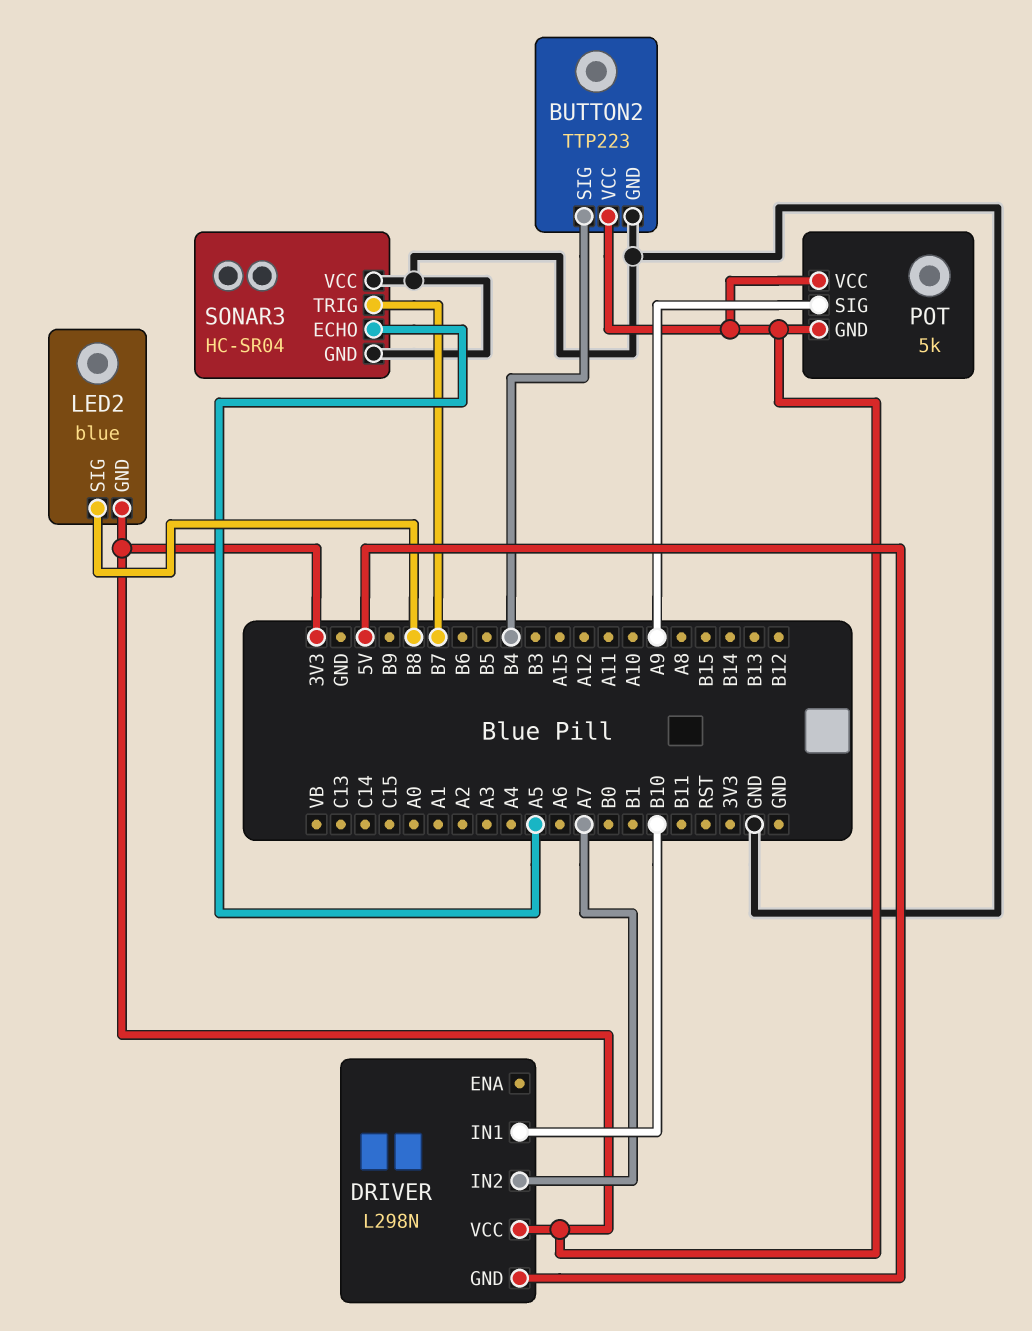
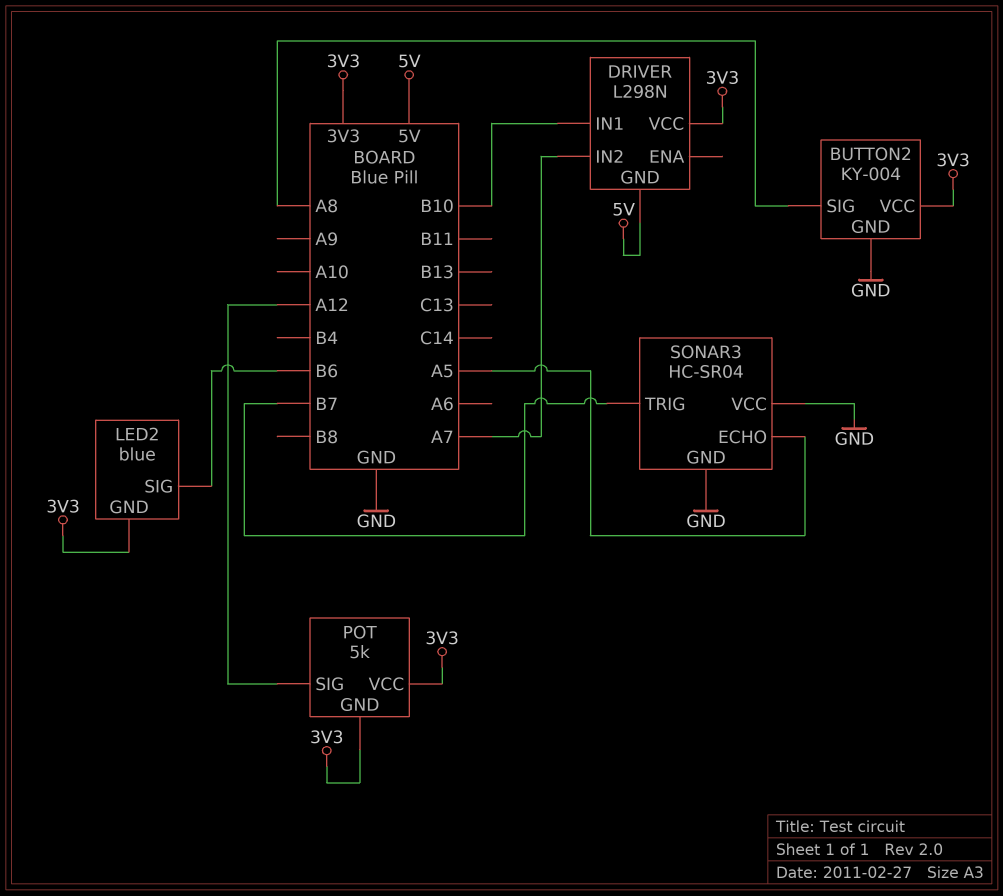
BUTTON2: TTP223 -> KY-004
BUTTON2 pin SIG: B4 -> A8
LED2 pin SIG: B8 -> B6
POT pin SIG: A9 -> A12

